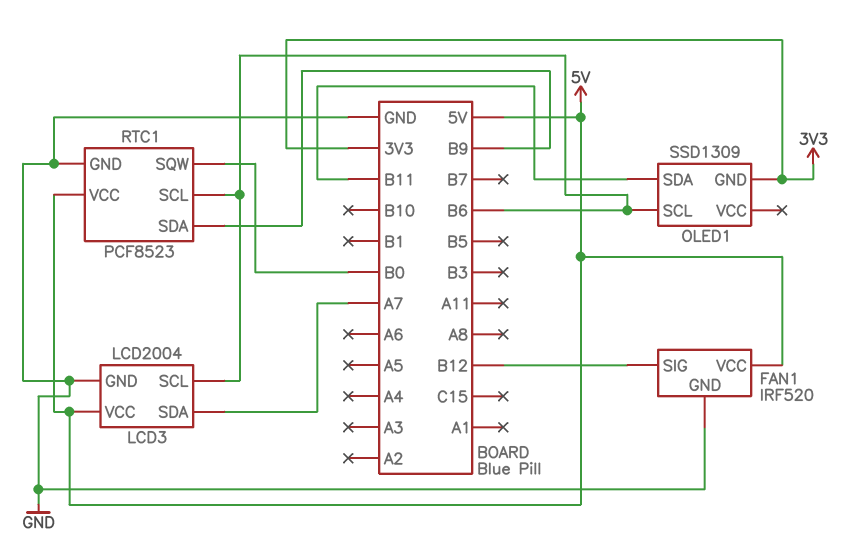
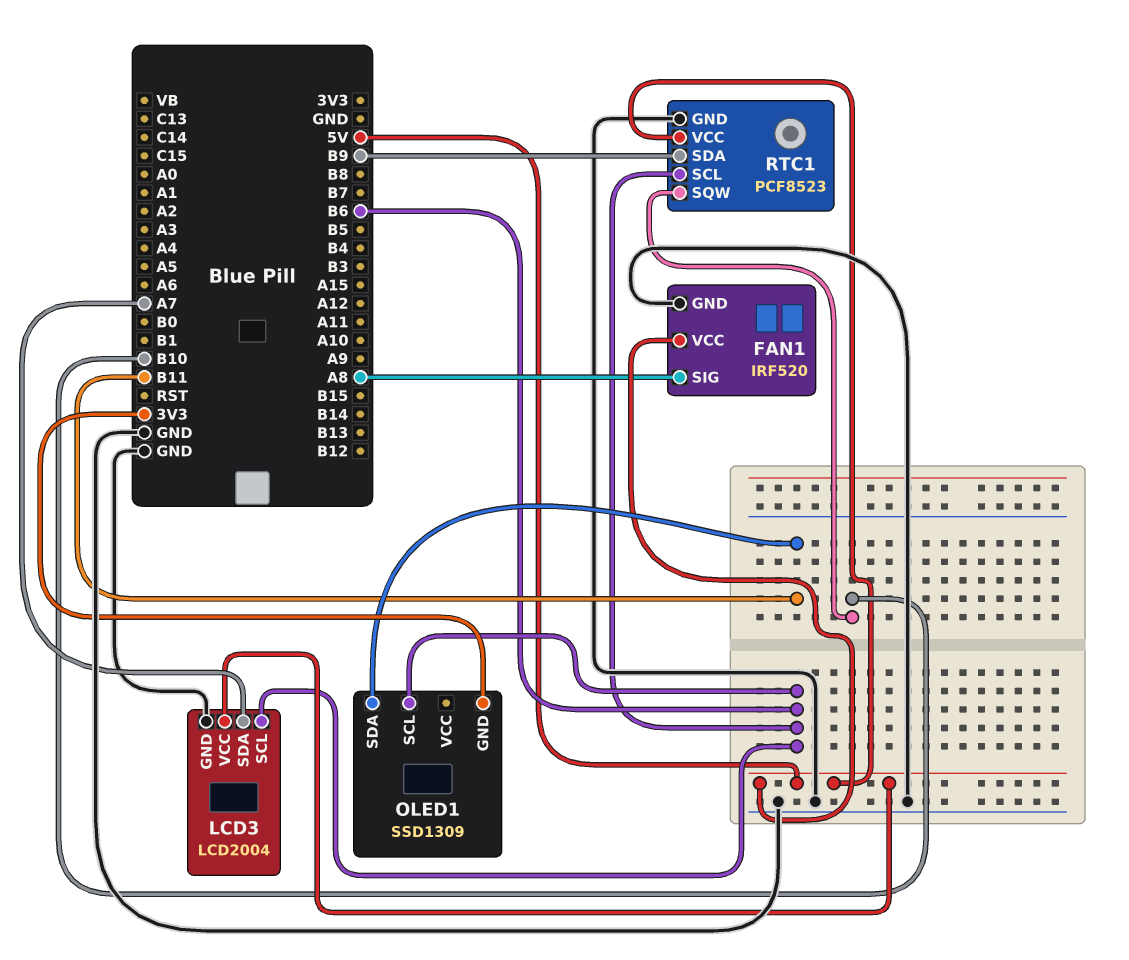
FAN1 pin SIG: B12 -> A8
RTC1 pin SQW: B0 -> B10

